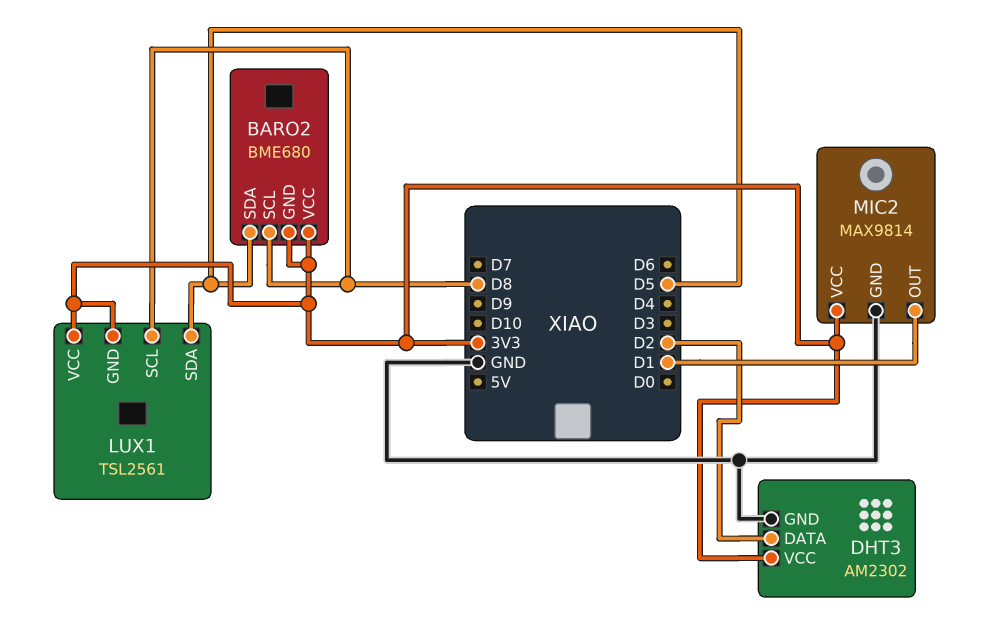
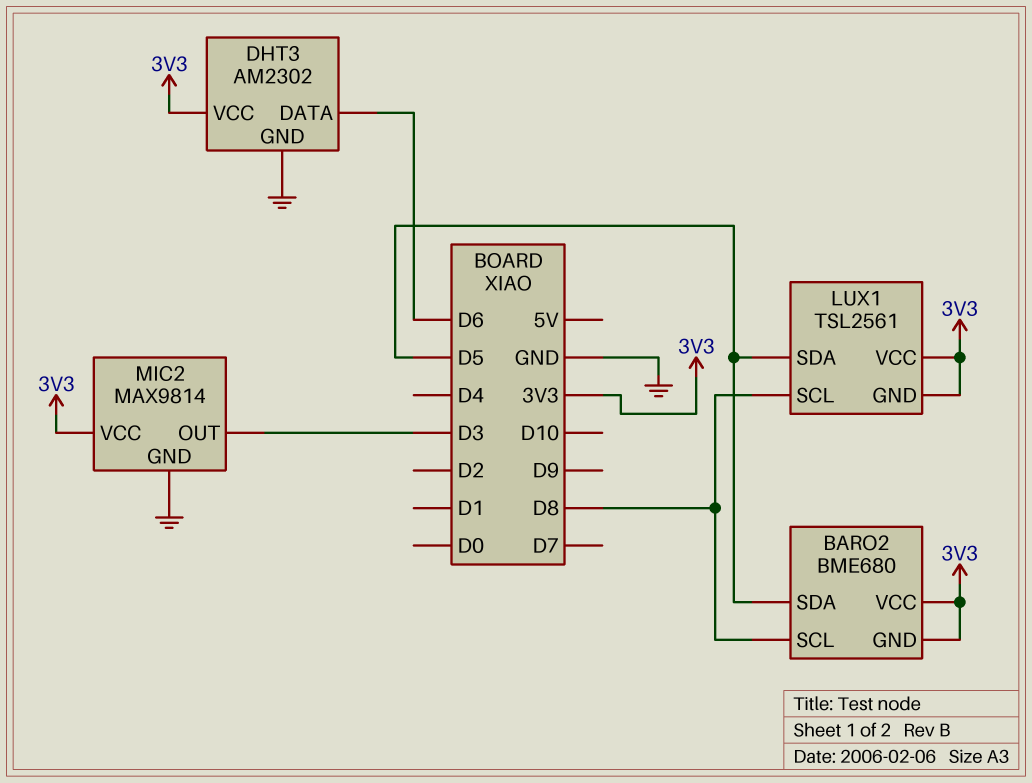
DHT3 pin DATA: D2 -> D6
MIC2 pin OUT: D1 -> D3

